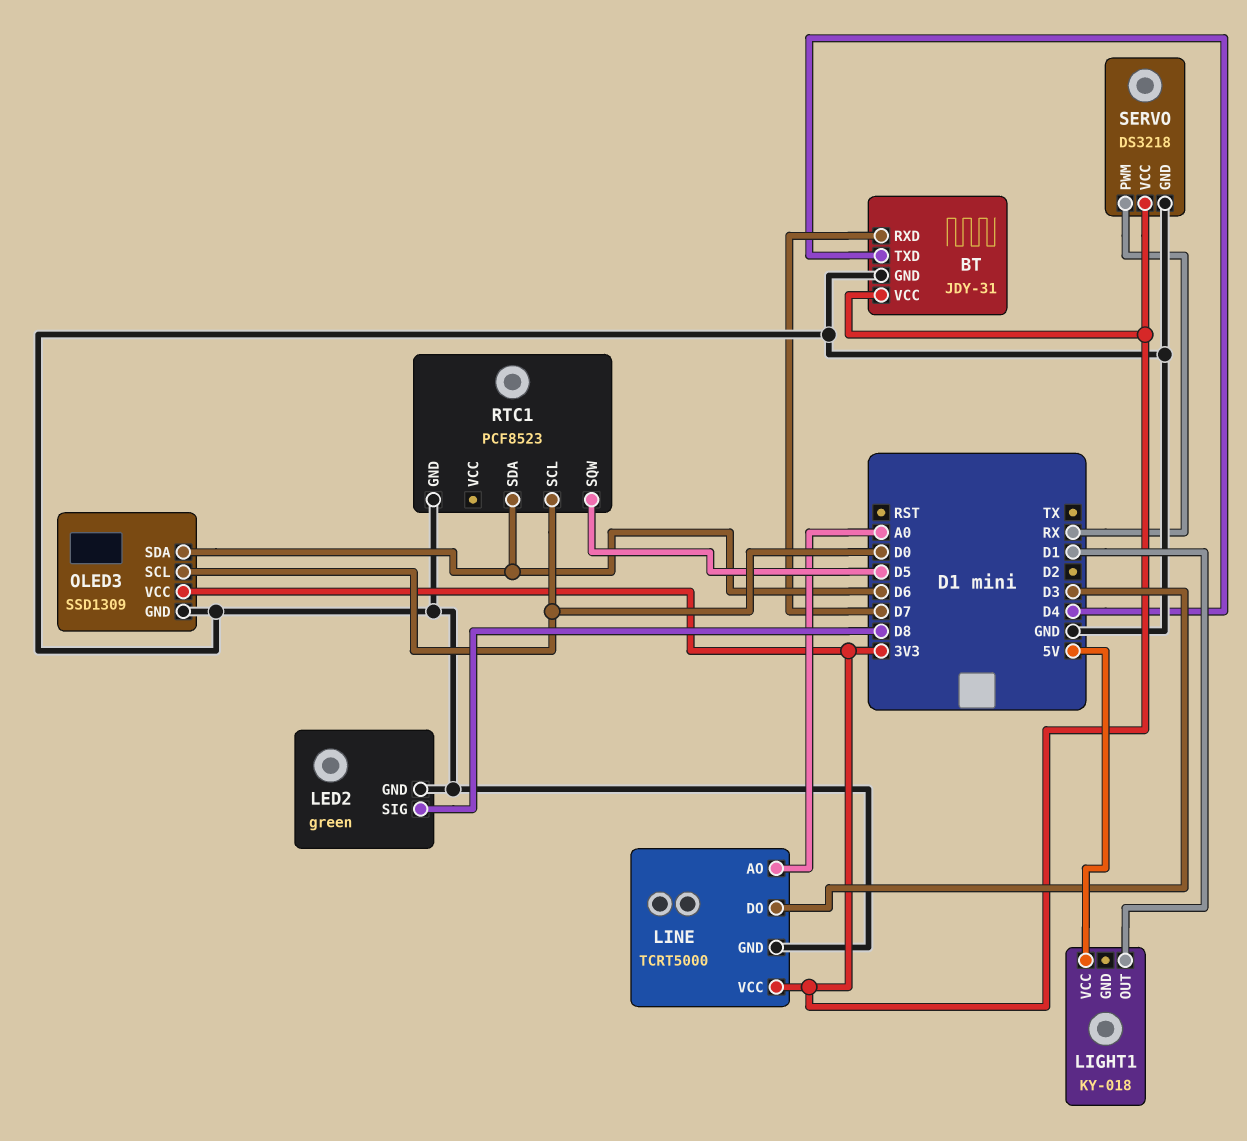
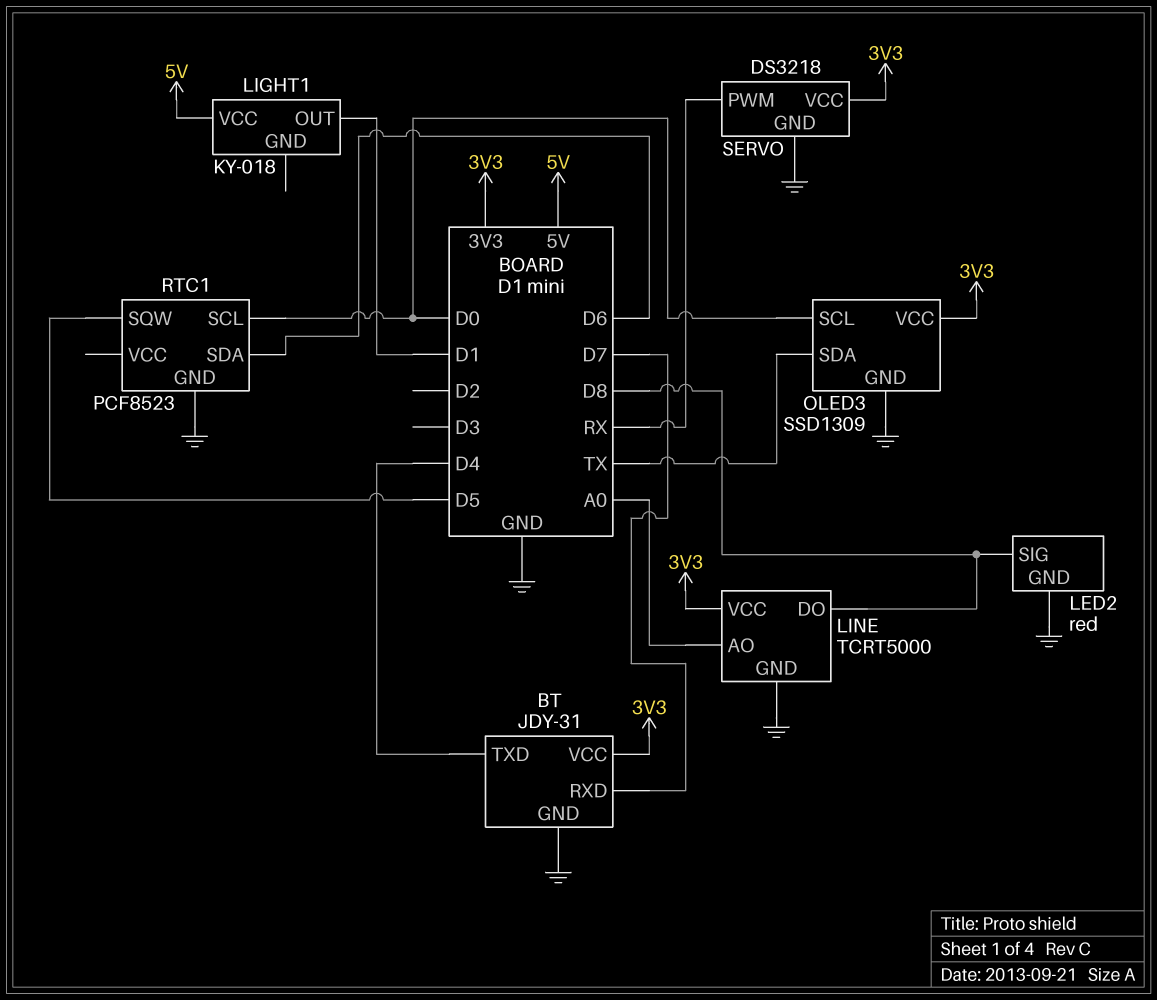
LED2: green -> red
LINE pin DO: D3 -> D8
OLED3 pin SDA: D6 -> TX

